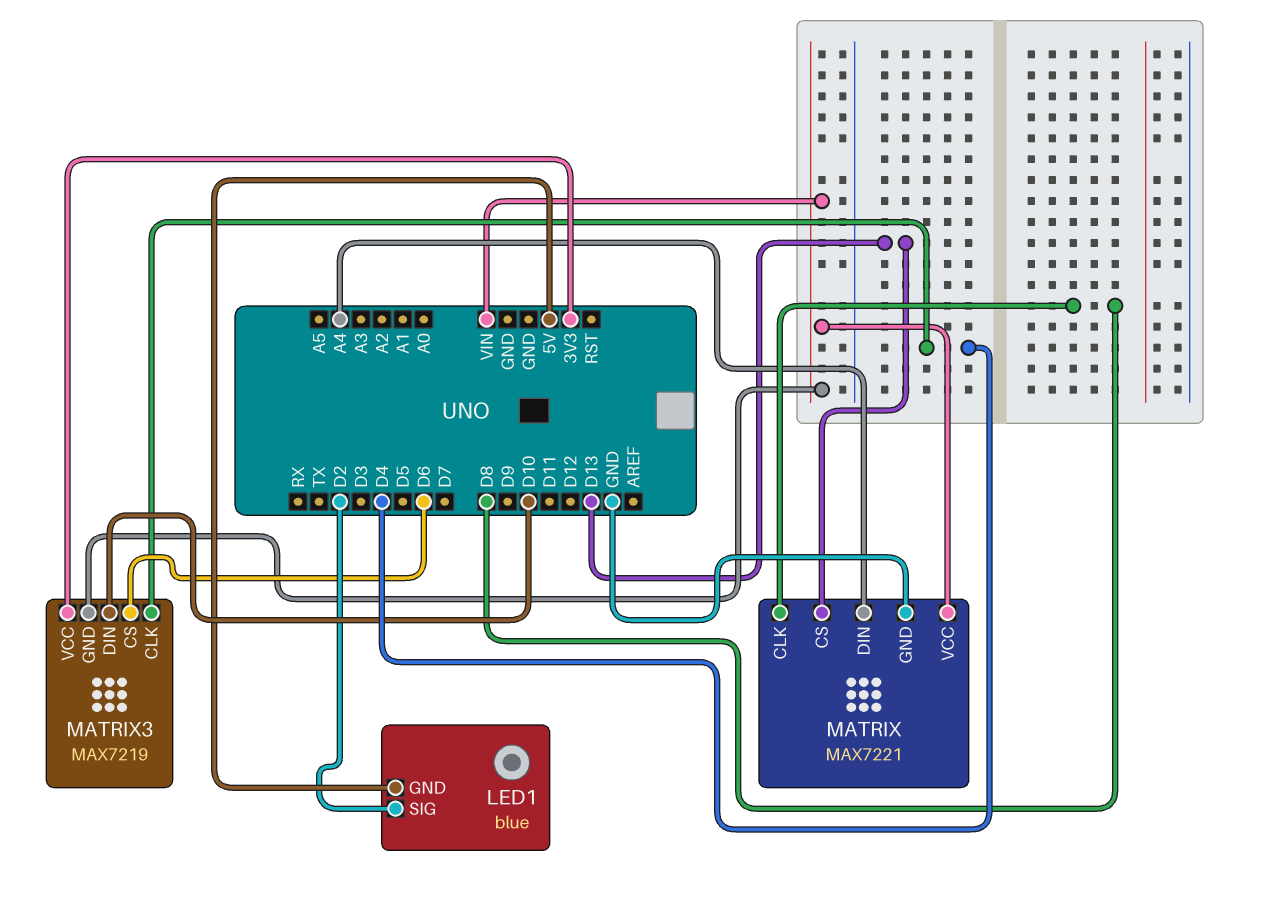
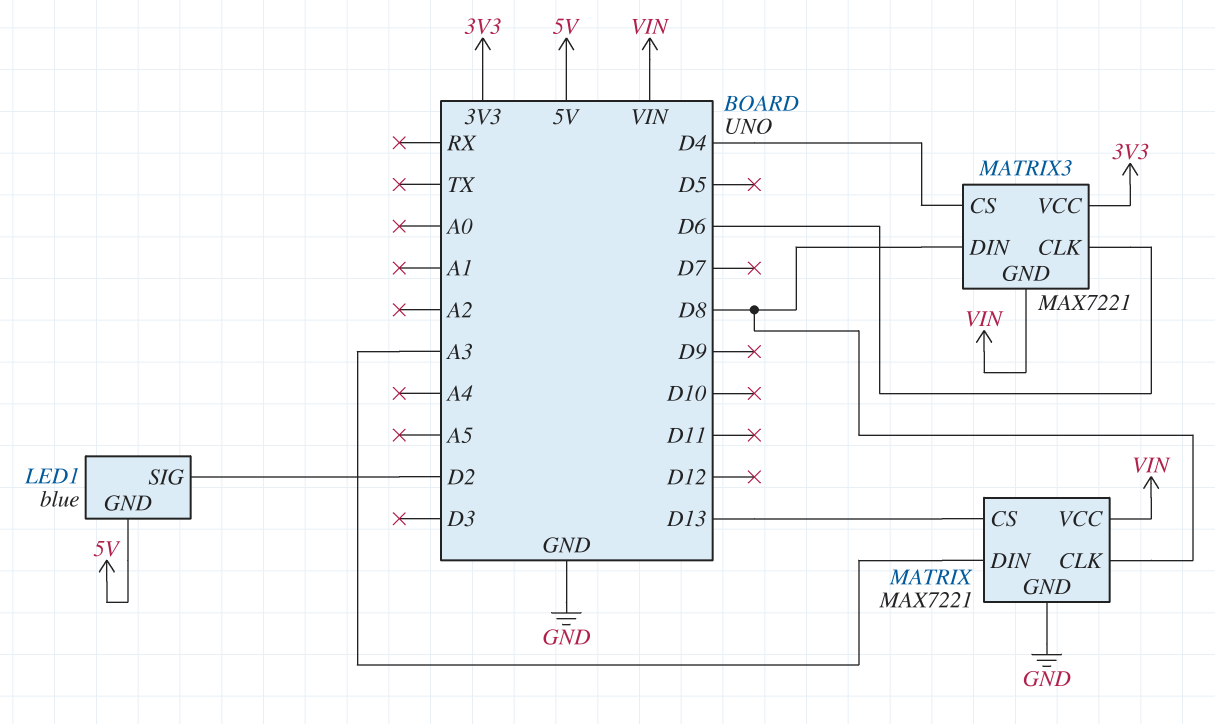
MATRIX pin DIN: A4 -> A3
MATRIX3: MAX7219 -> MAX7221
MATRIX3 pin CLK: D4 -> D6
MATRIX3 pin CS: D6 -> D4
MATRIX3 pin DIN: D10 -> D8

